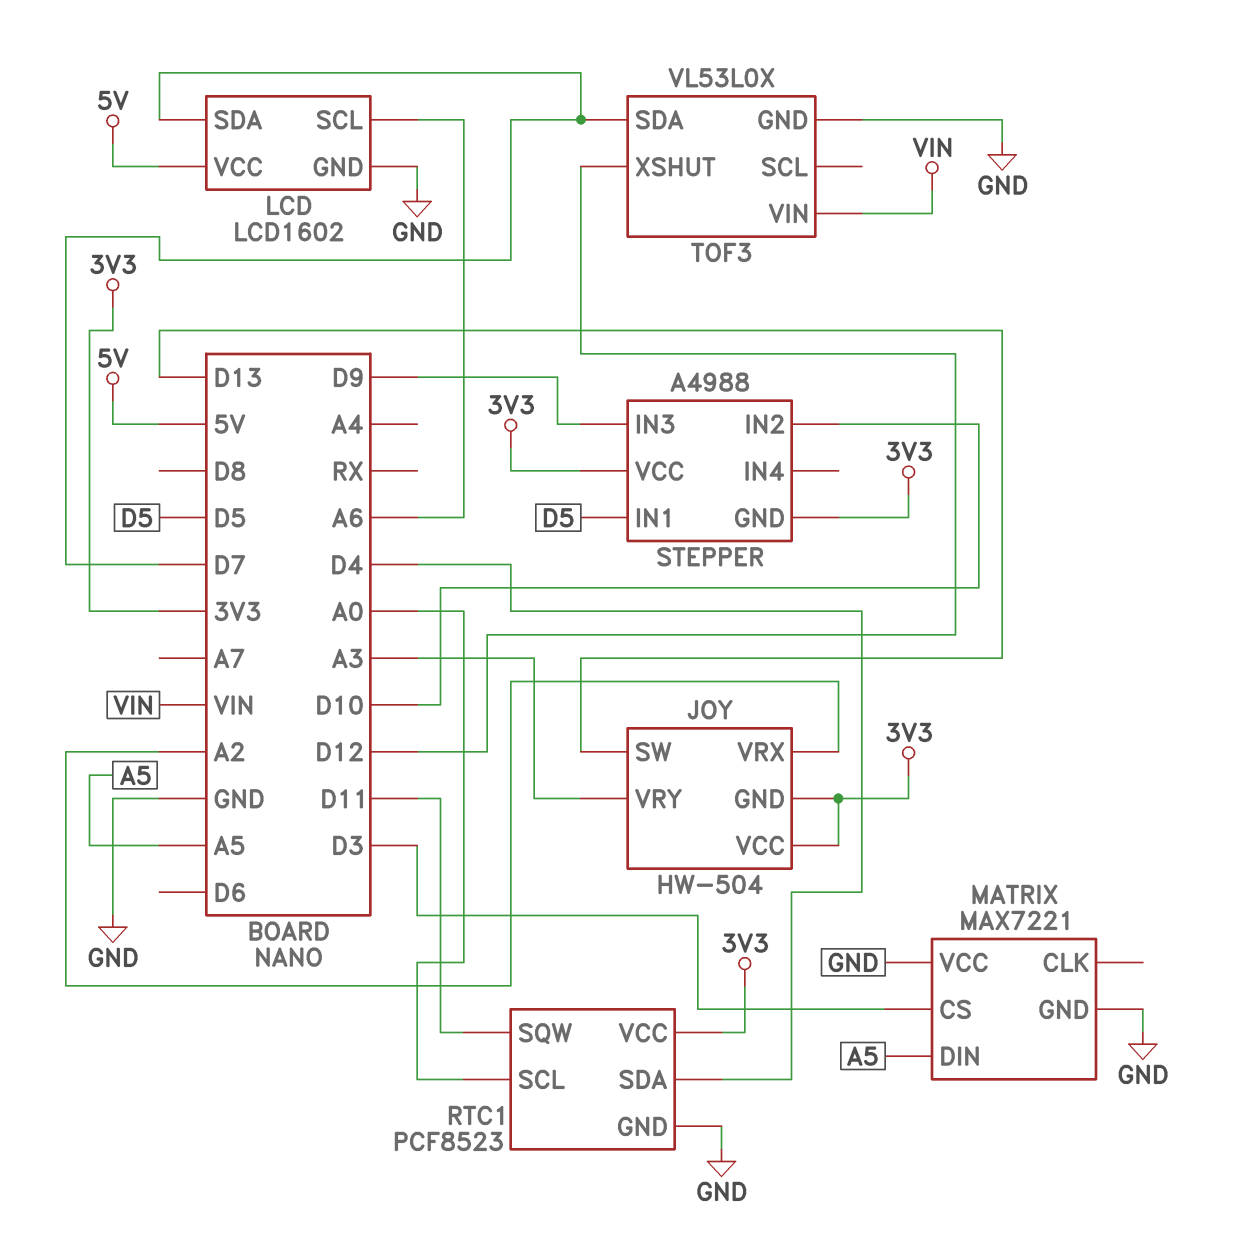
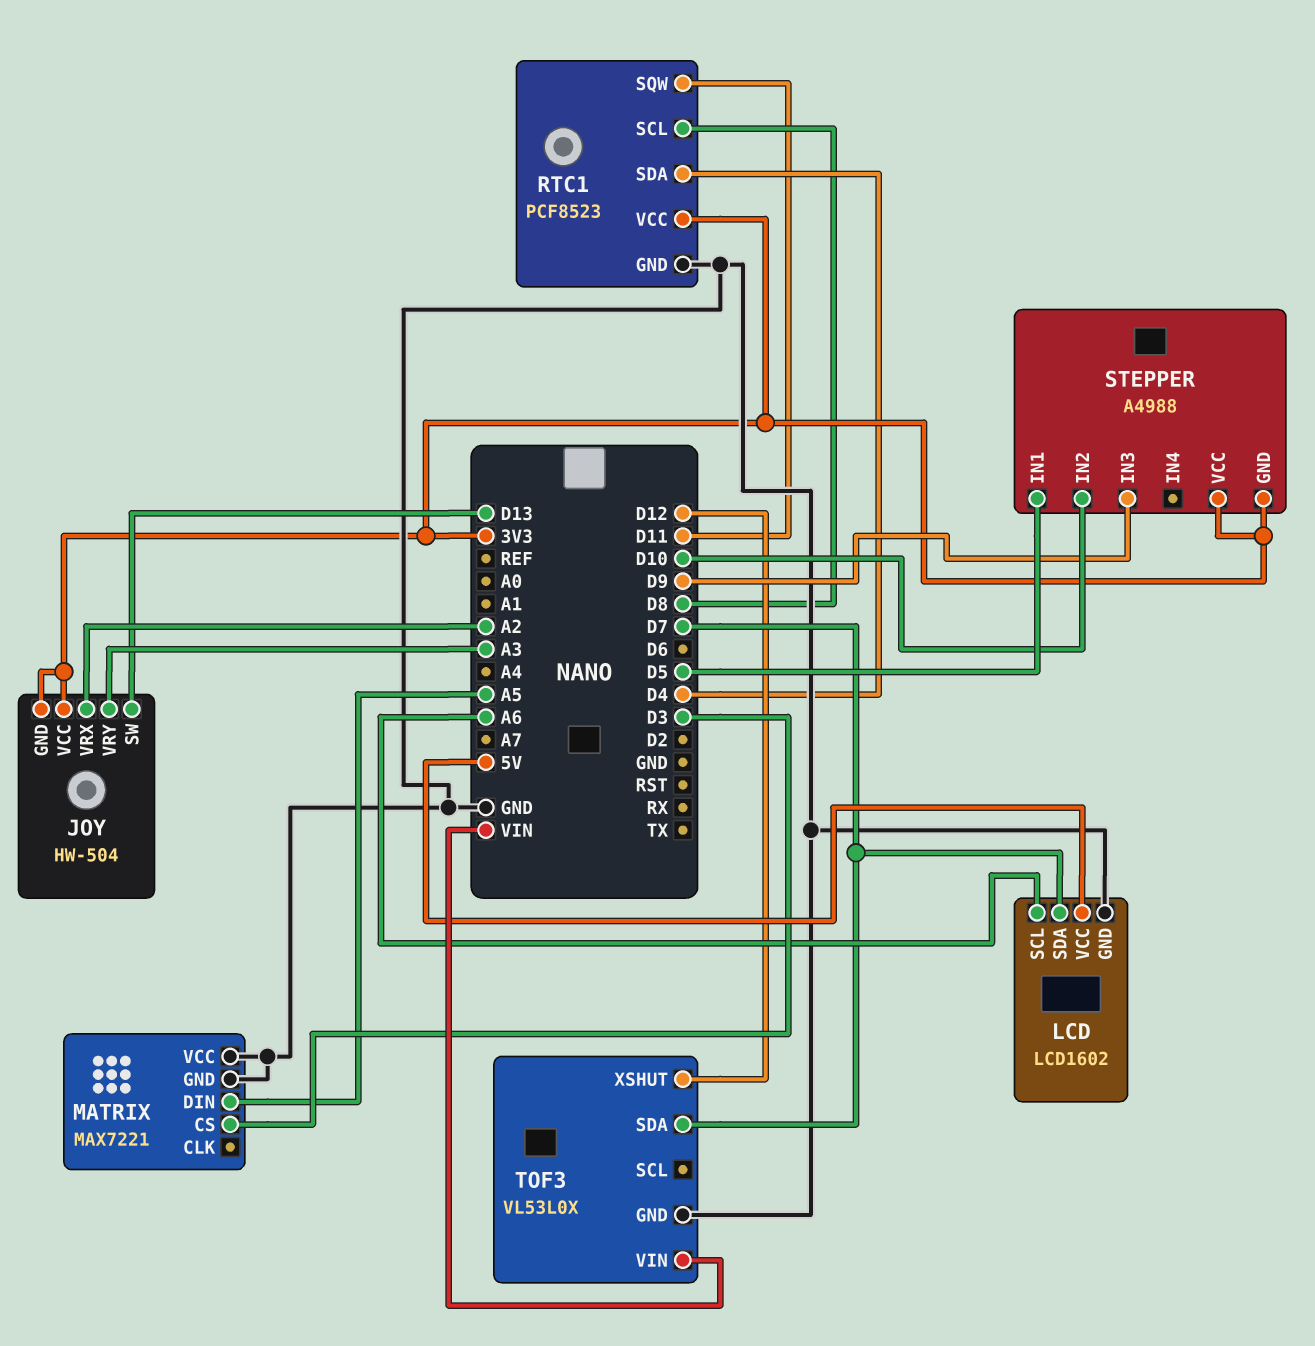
RTC1 pin SCL: A0 -> D8

